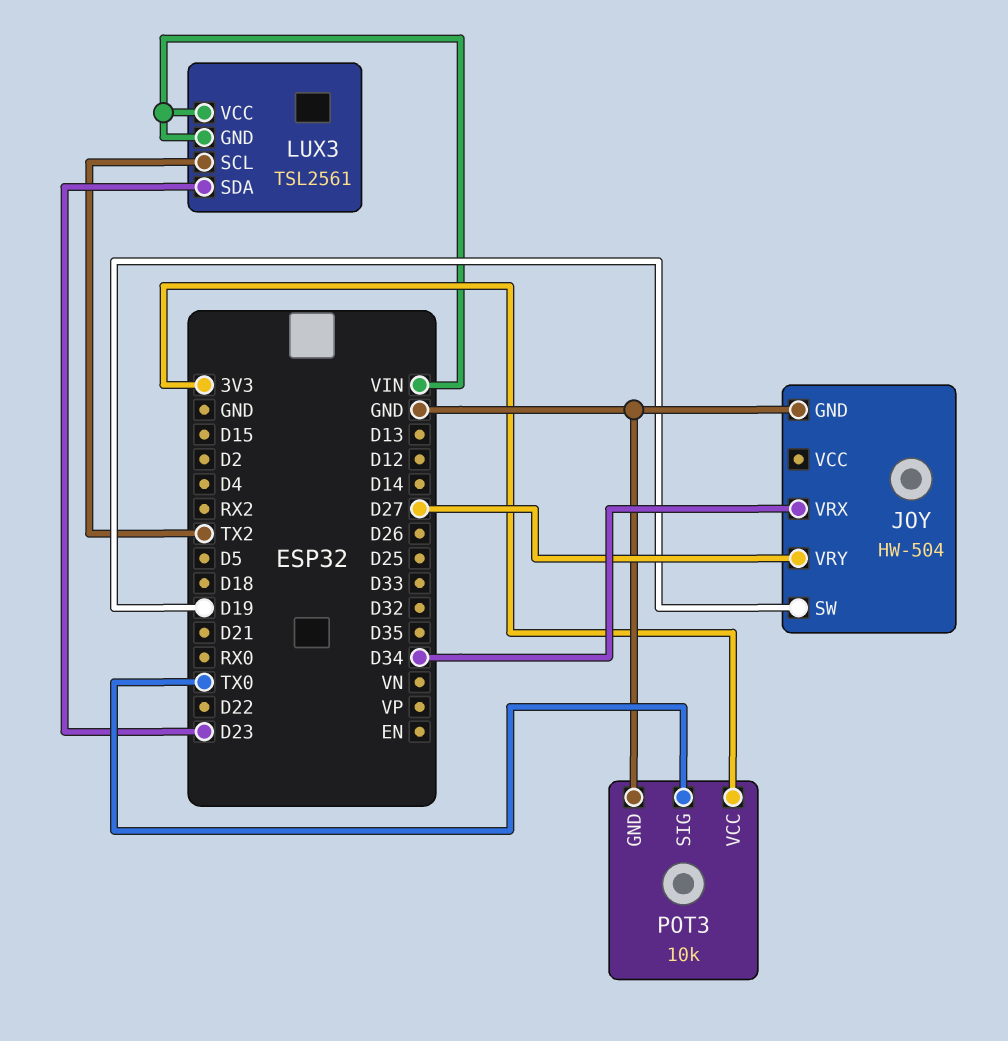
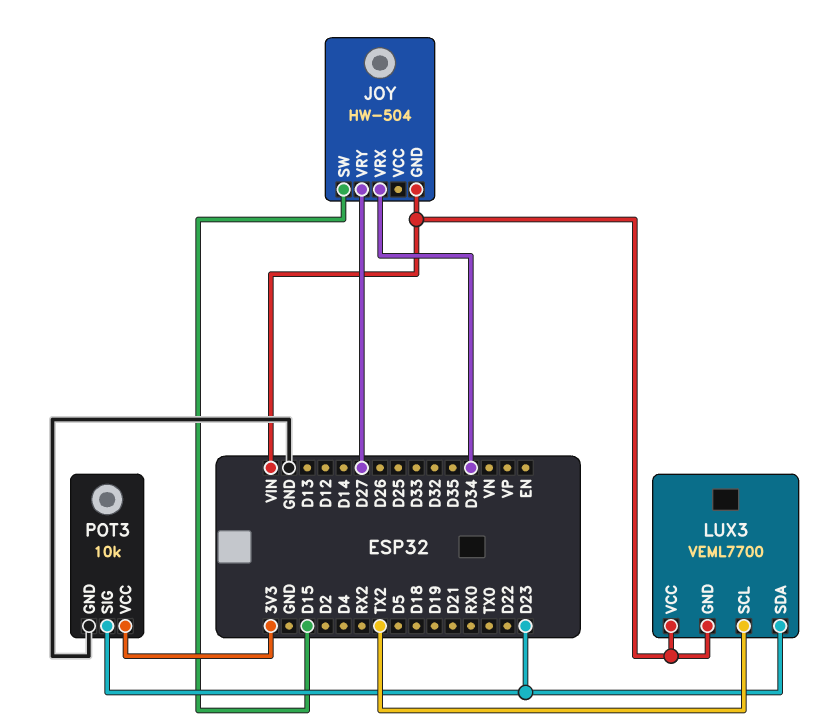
JOY pin GND: GND -> VIN
JOY pin SW: D19 -> D15
LUX3: TSL2561 -> VEML7700
POT3 pin SIG: TX0 -> D23

